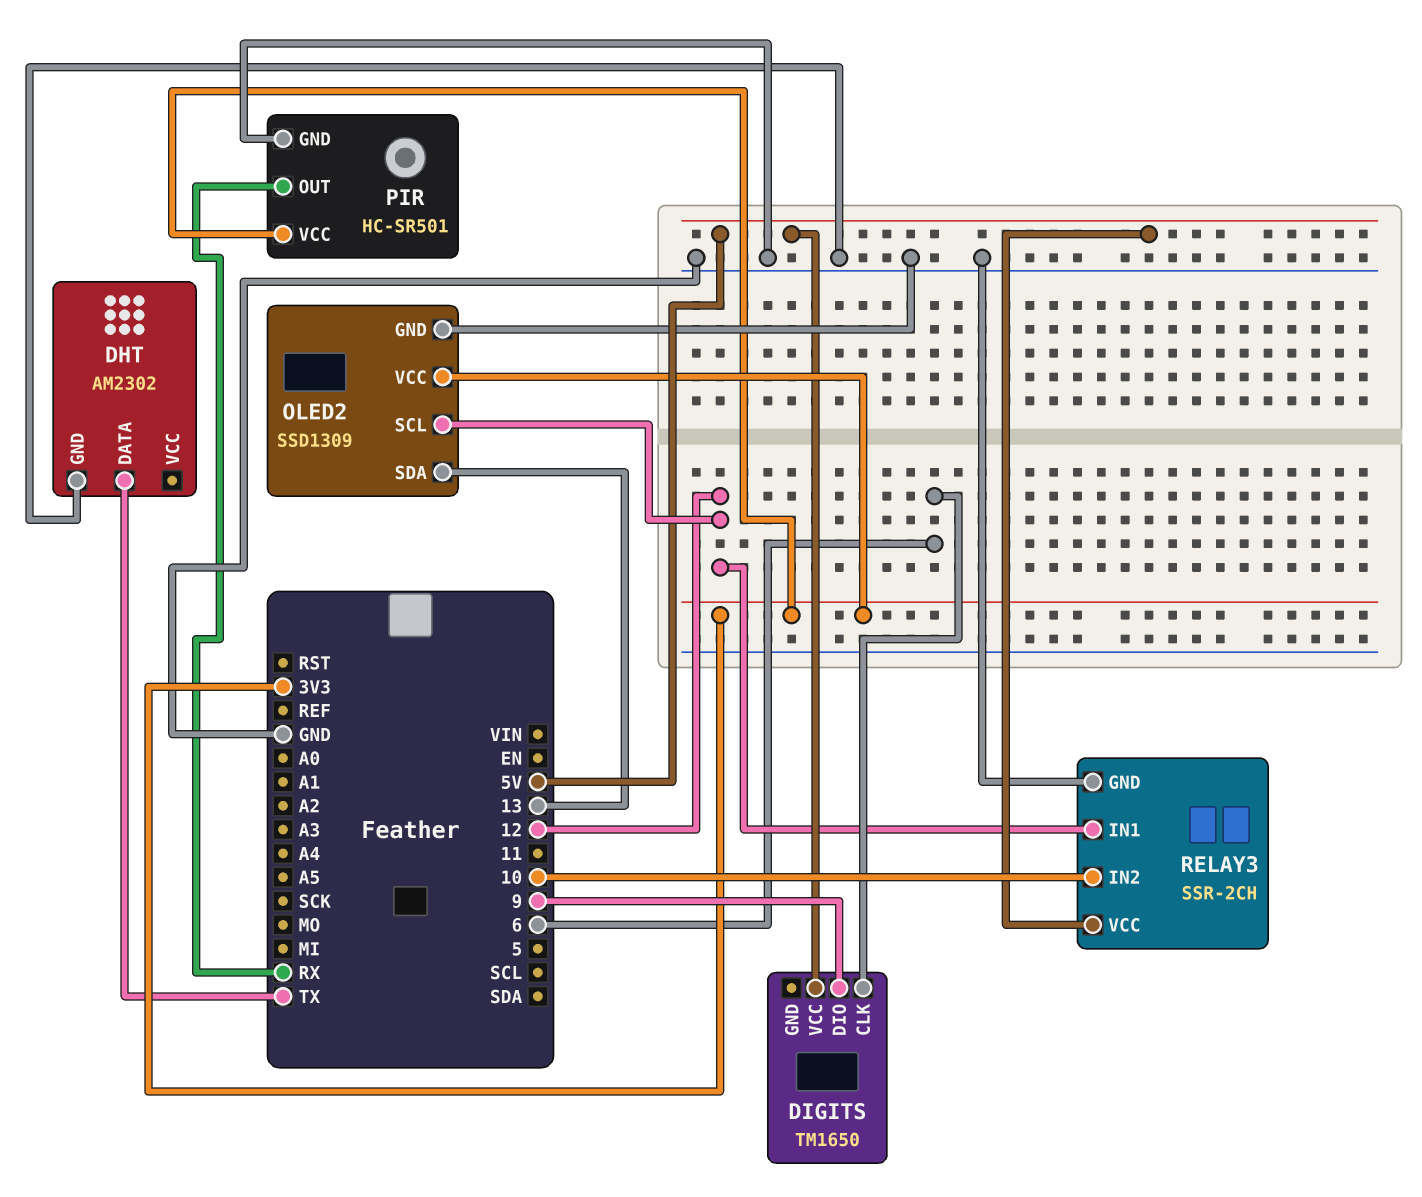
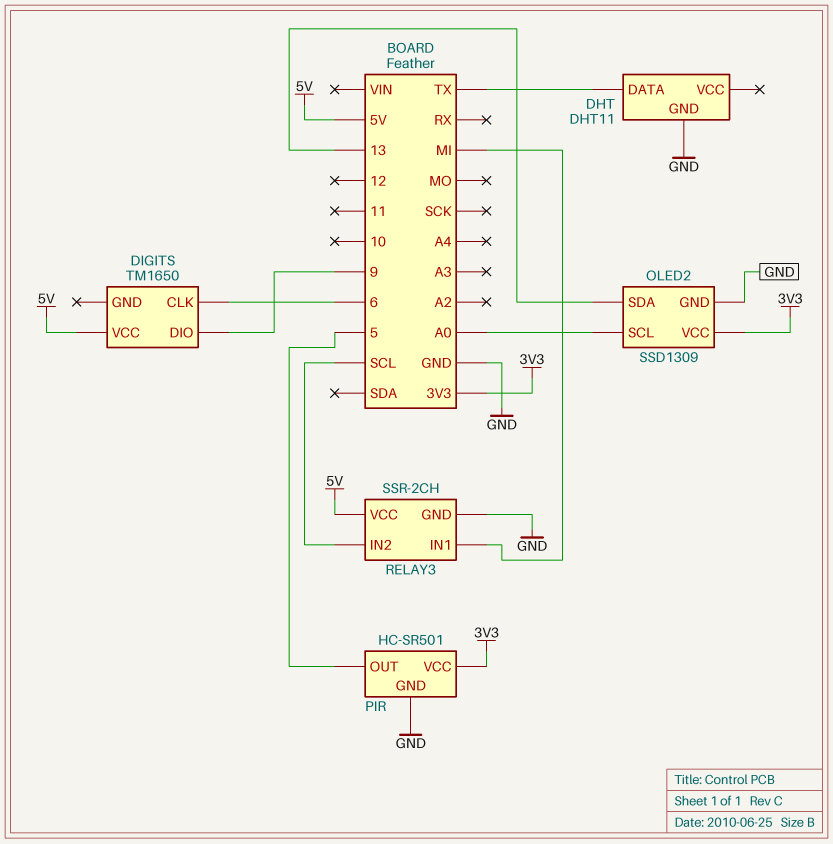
DHT: AM2302 -> DHT11
OLED2 pin SCL: 12 -> A0
PIR pin OUT: RX -> 5
RELAY3 pin IN1: 12 -> MI
RELAY3 pin IN2: 10 -> SCL

